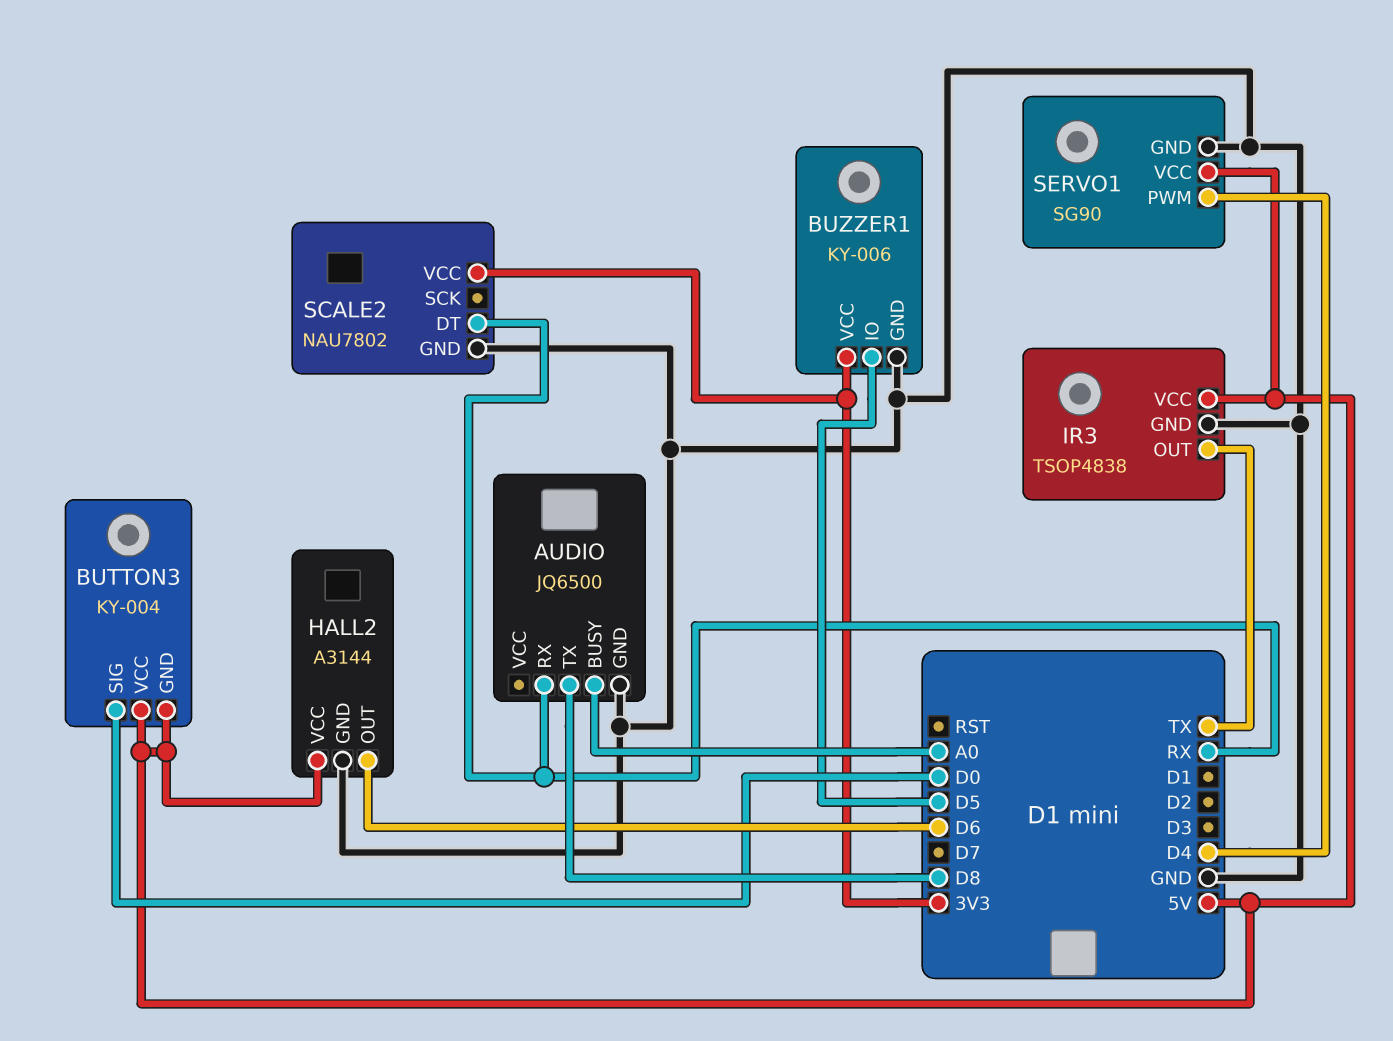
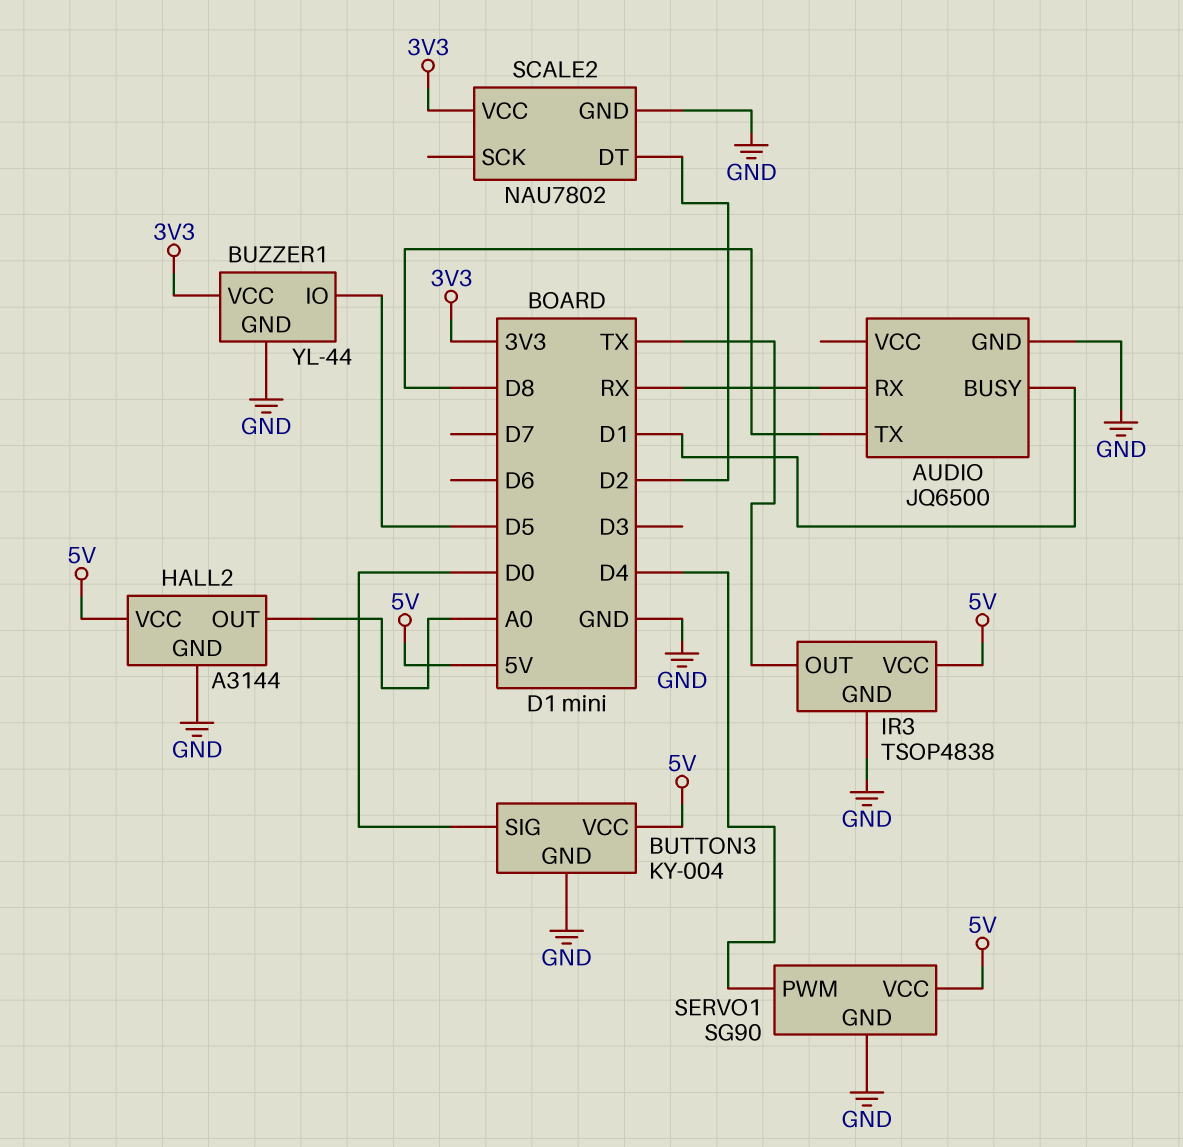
AUDIO pin BUSY: A0 -> D1
BUTTON3 pin GND: 5V -> GND
BUZZER1: KY-006 -> YL-44
HALL2 pin OUT: D6 -> A0
SCALE2 pin DT: RX -> D2

